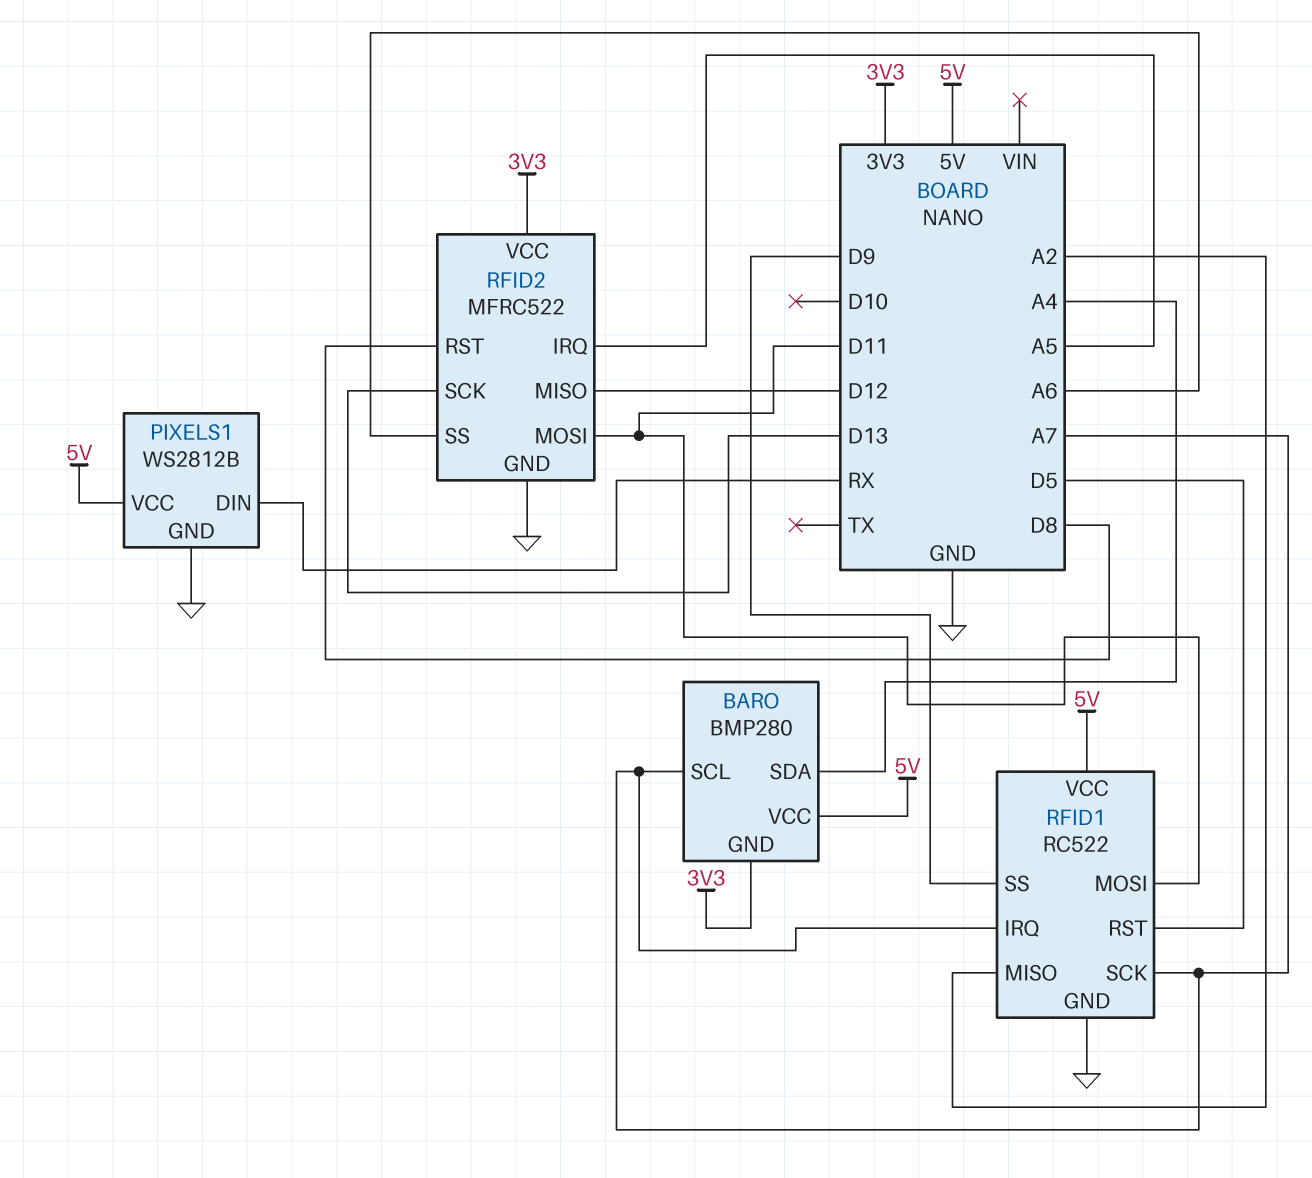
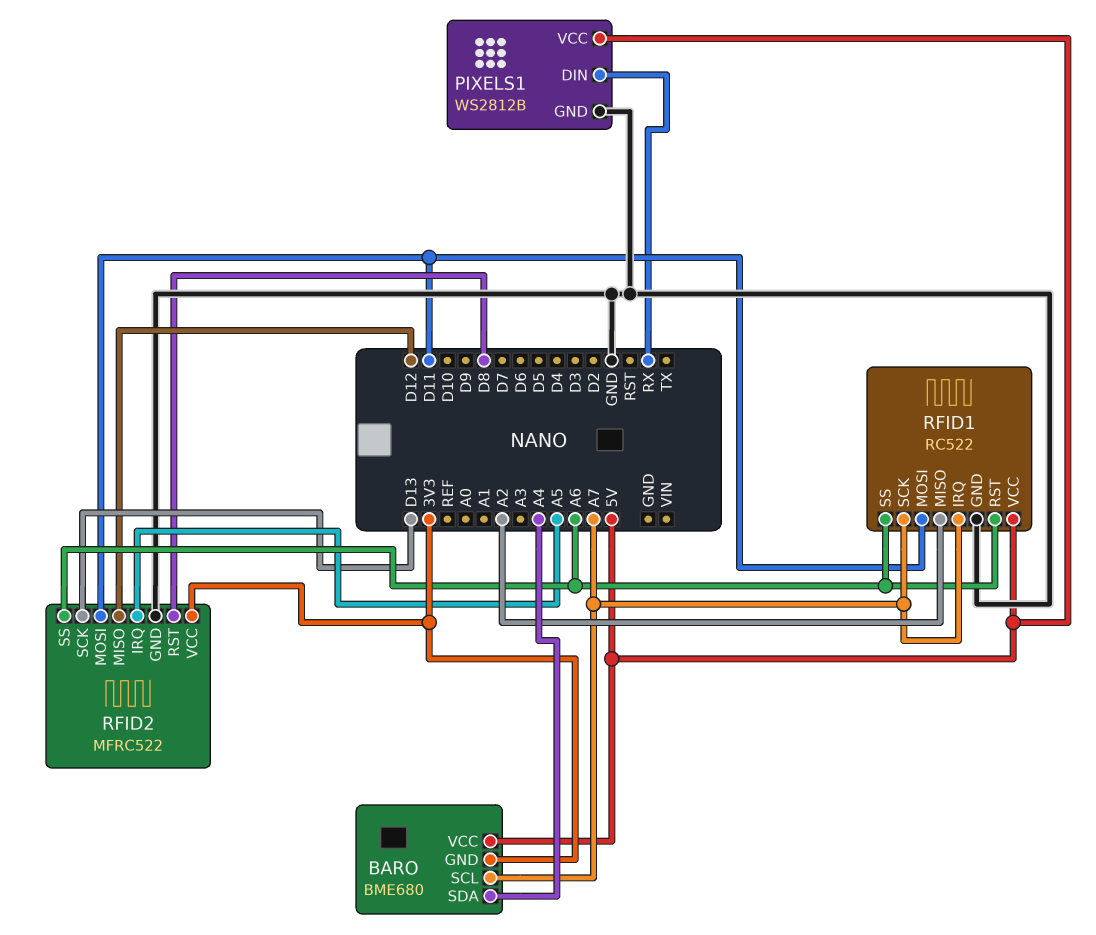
BARO: BMP280 -> BME680
RFID1 pin RST: D5 -> A6
RFID1 pin SS: D9 -> A6

